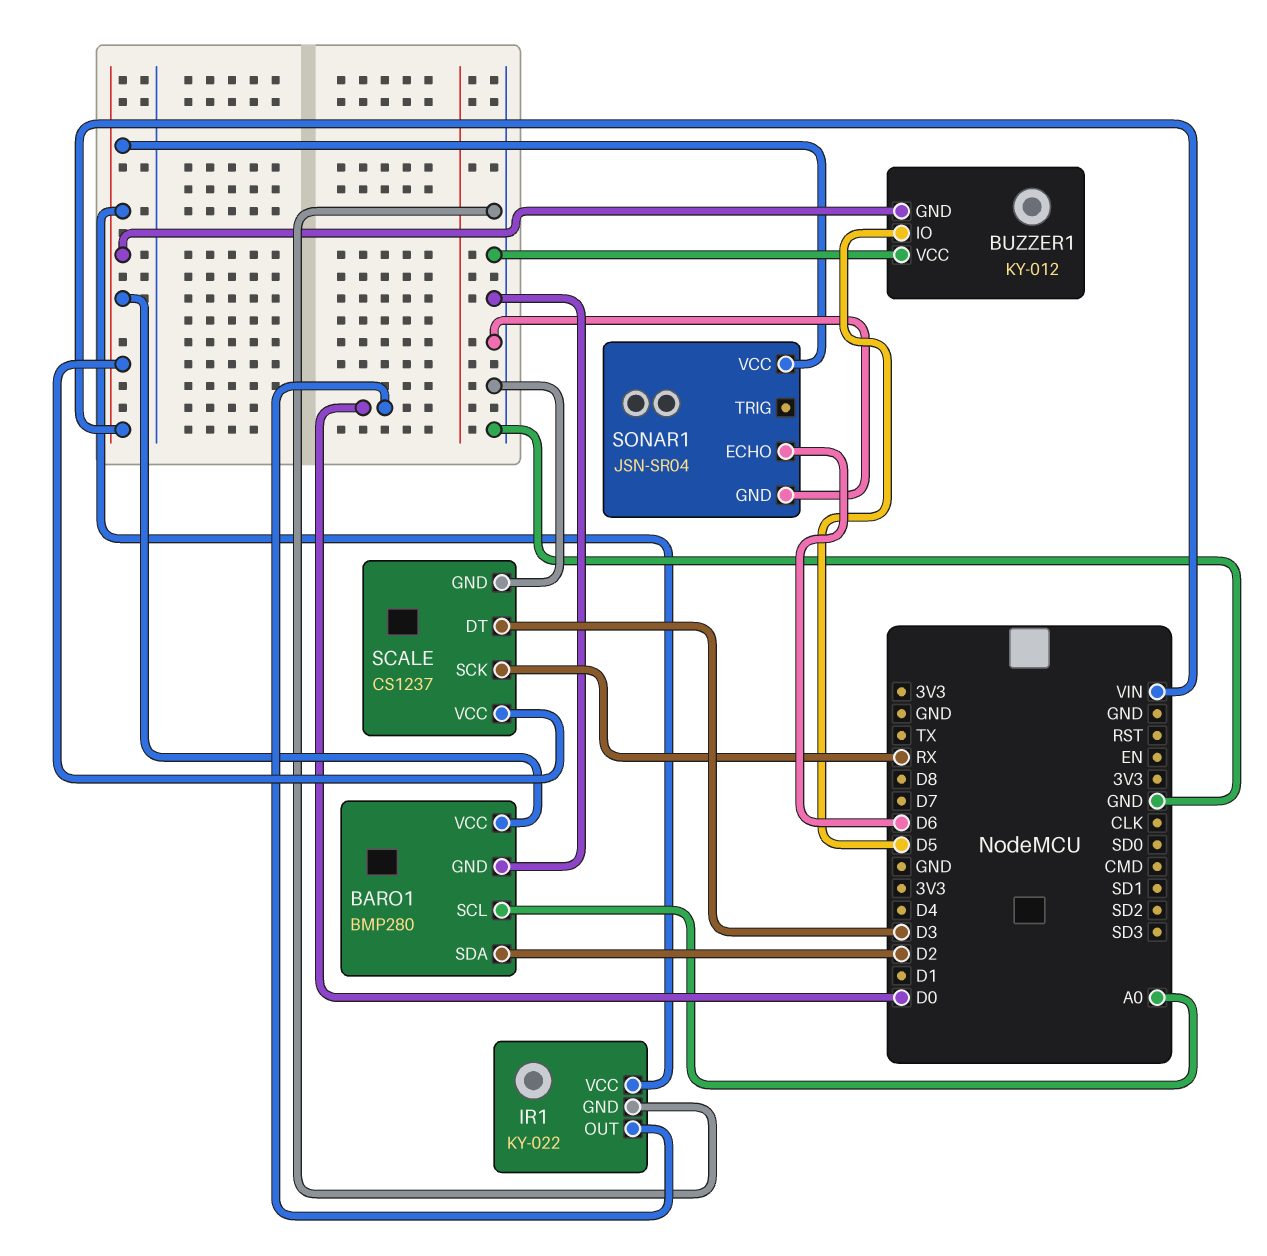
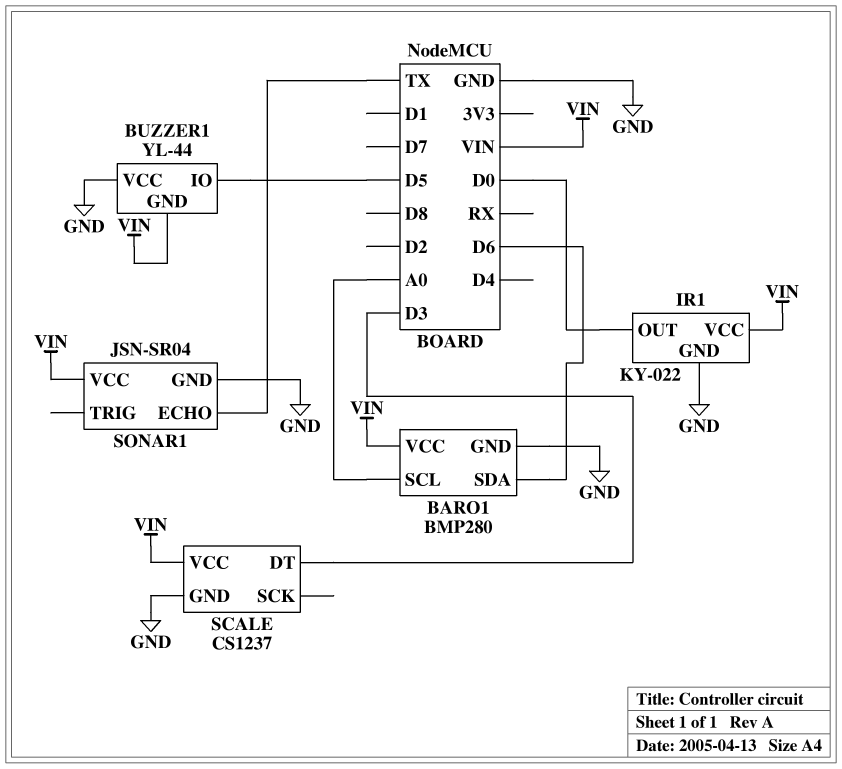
BARO1 pin SDA: D2 -> D6
BUZZER1: KY-012 -> YL-44
SCALE pin SCK: RX -> none
SONAR1 pin ECHO: D6 -> TX

